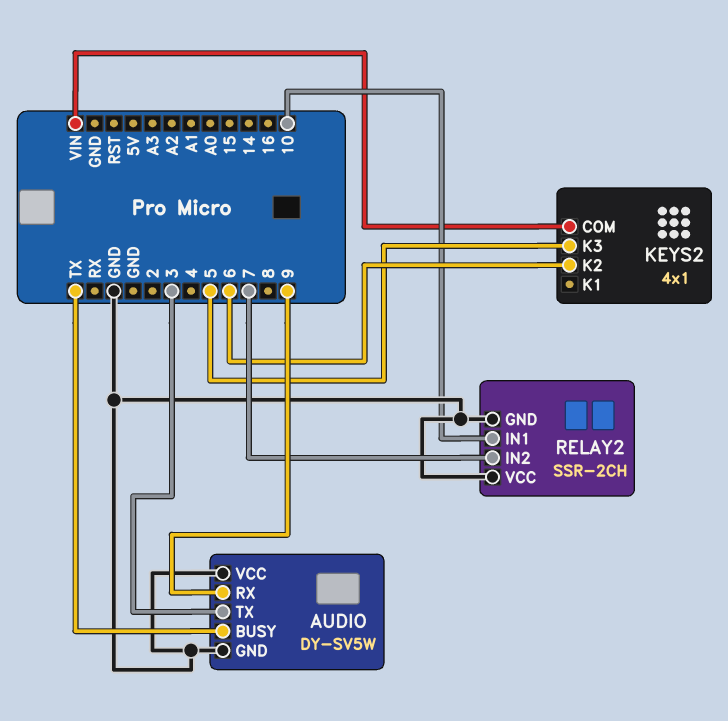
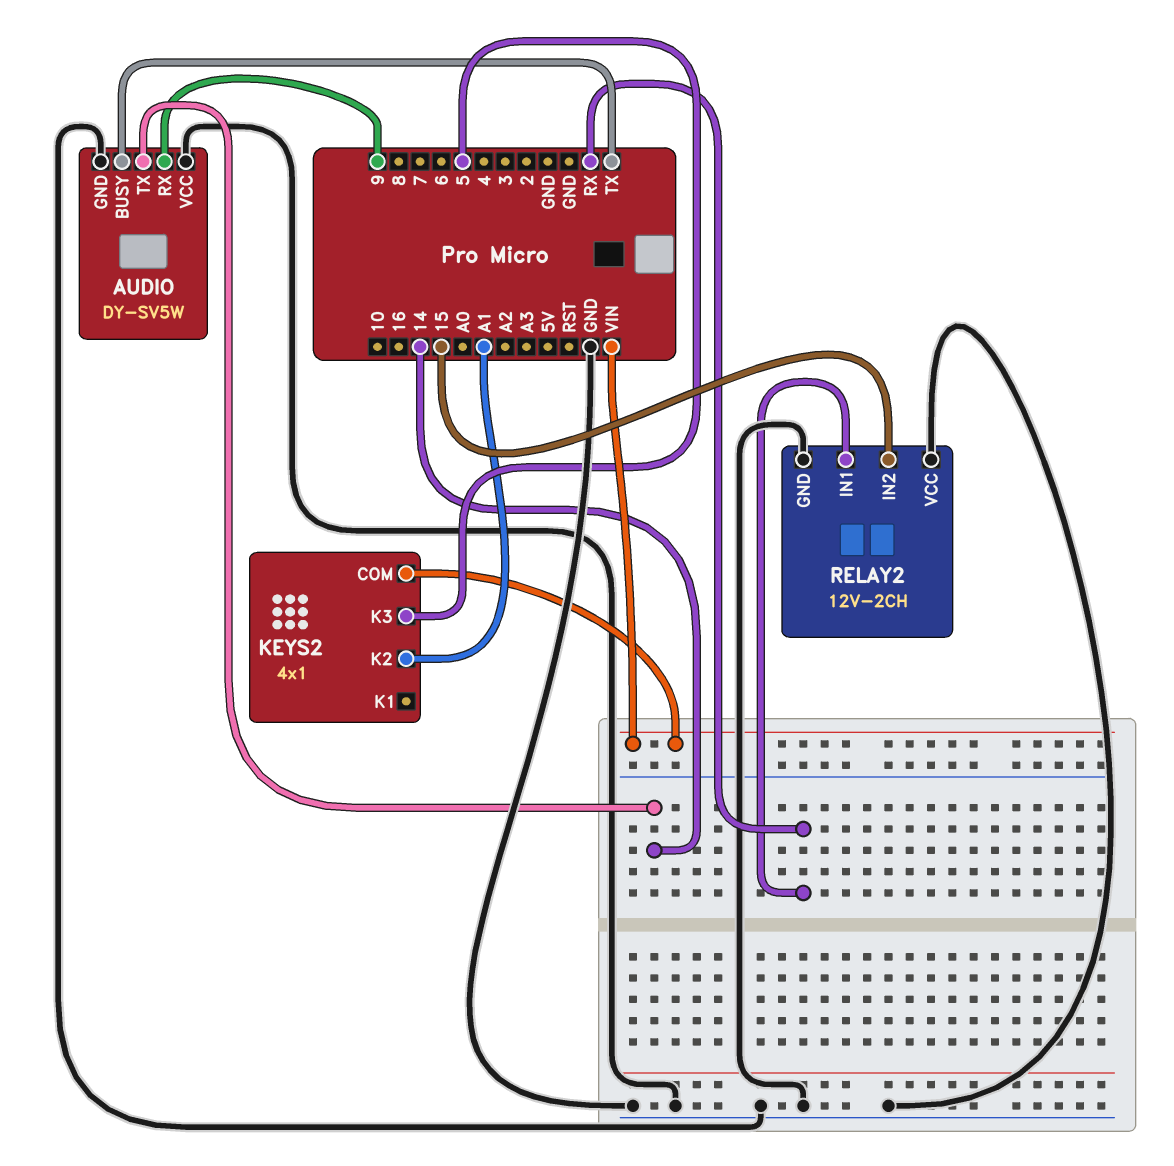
AUDIO pin TX: 3 -> 14
KEYS2 pin K2: 6 -> A1
RELAY2: SSR-2CH -> 12V-2CH
RELAY2 pin IN1: 10 -> RX
RELAY2 pin IN2: 7 -> 15

